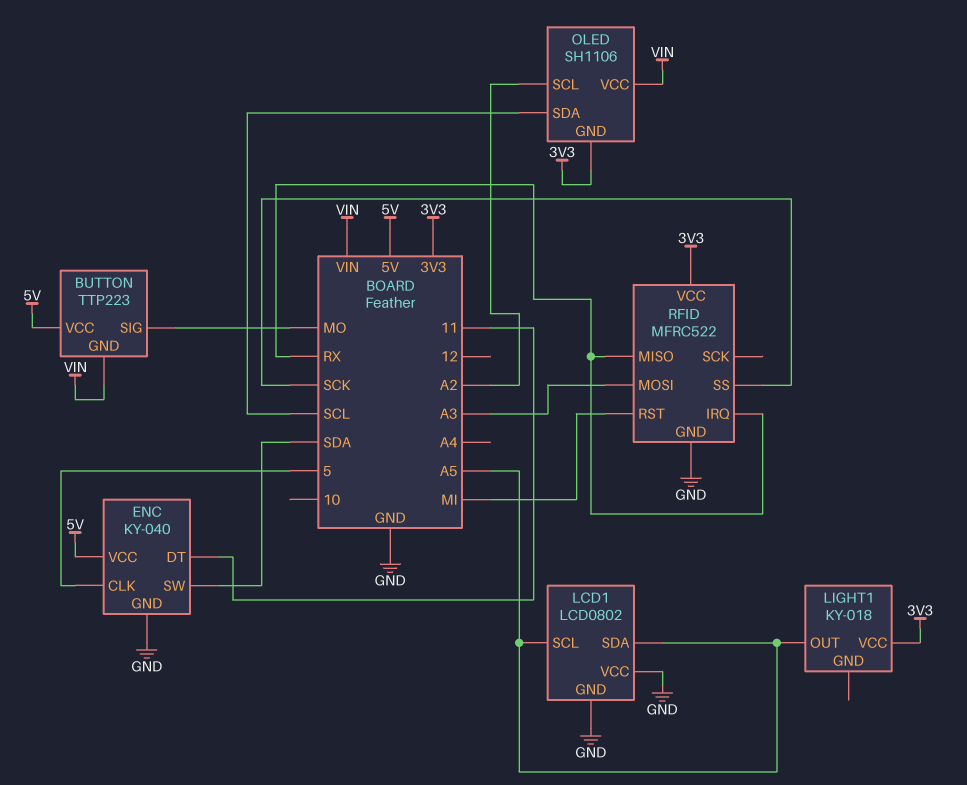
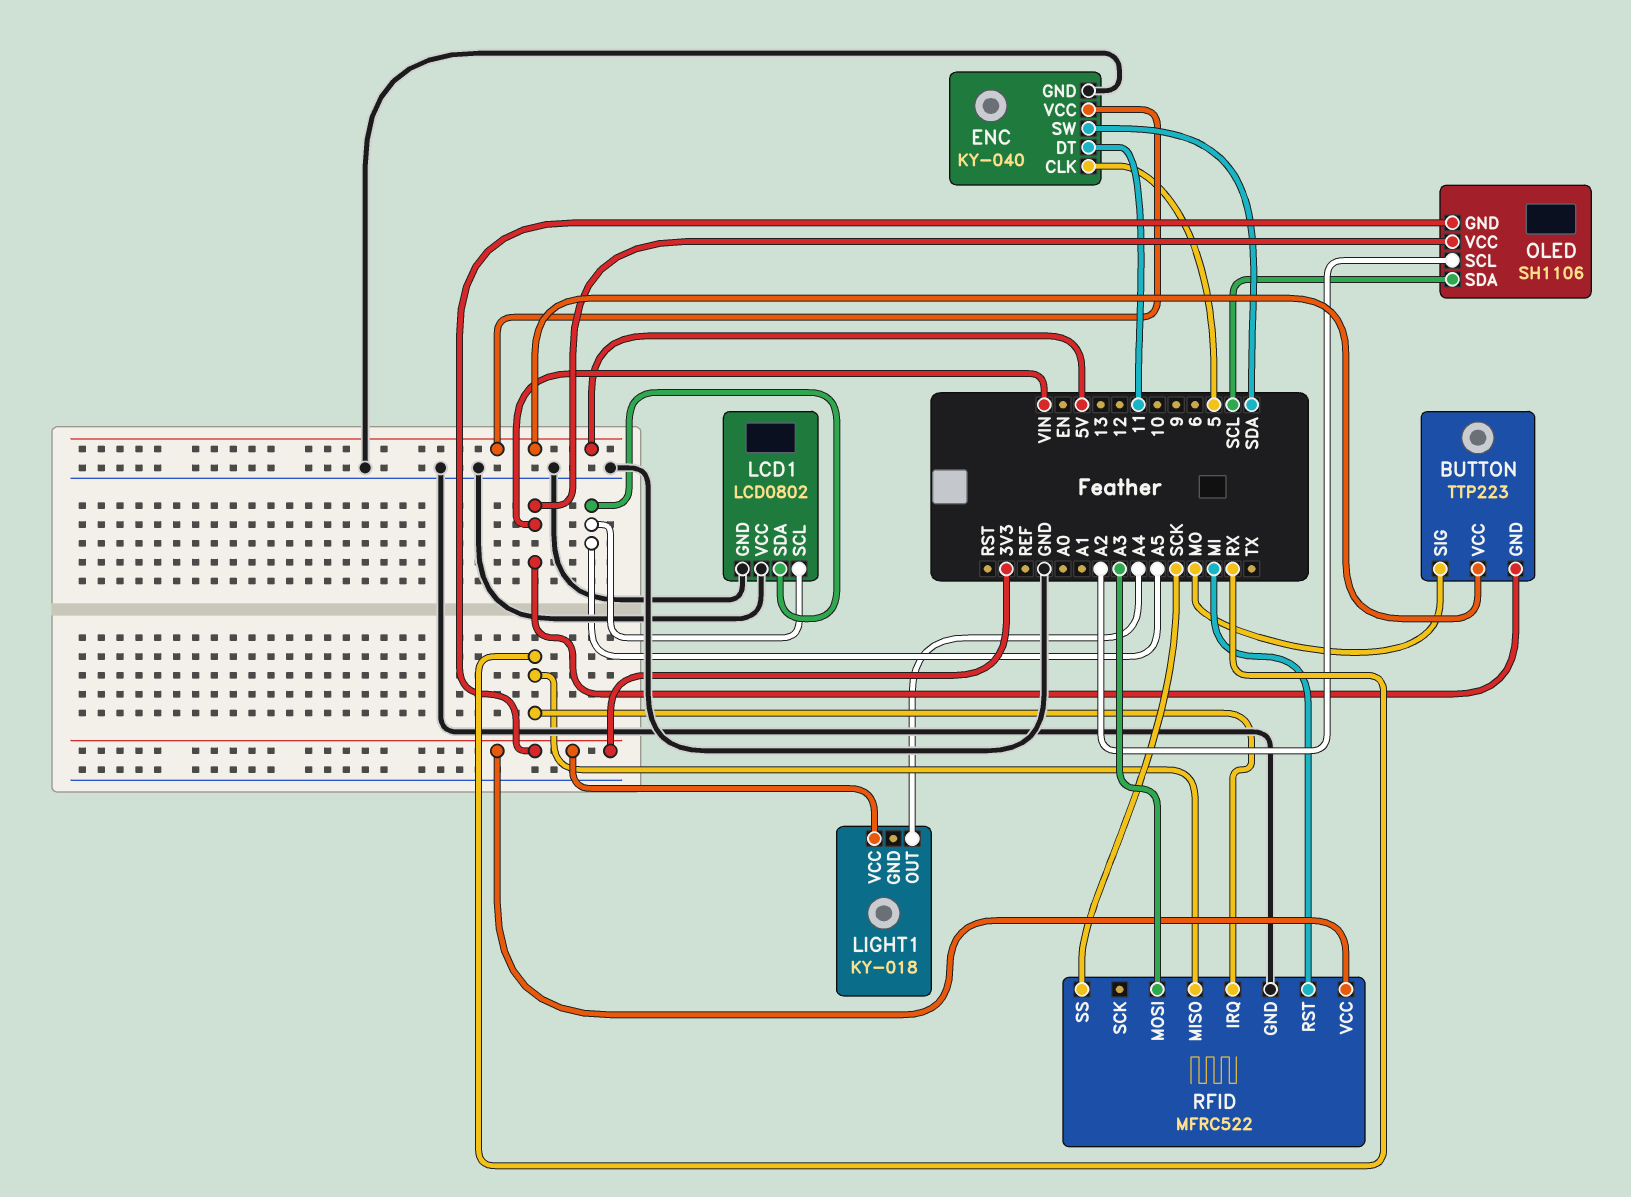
LIGHT1 pin OUT: A5 -> A4

